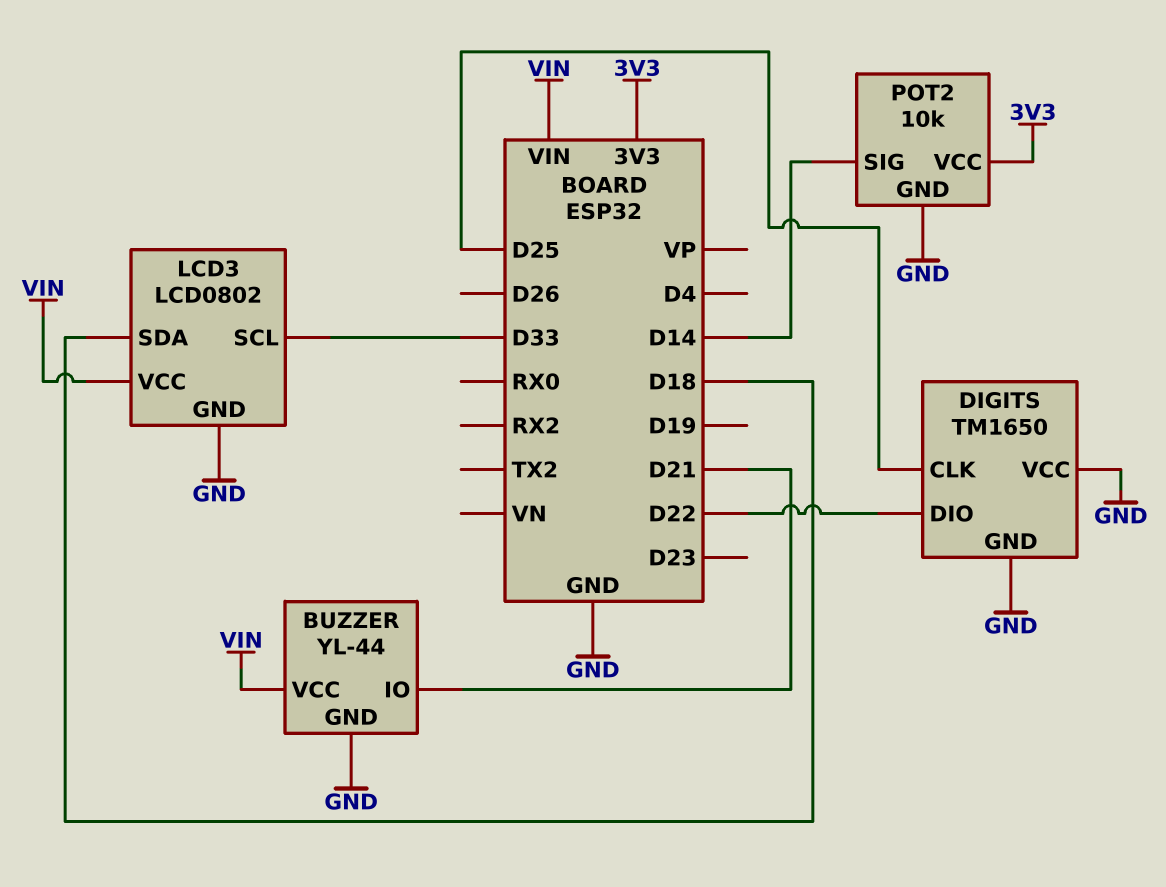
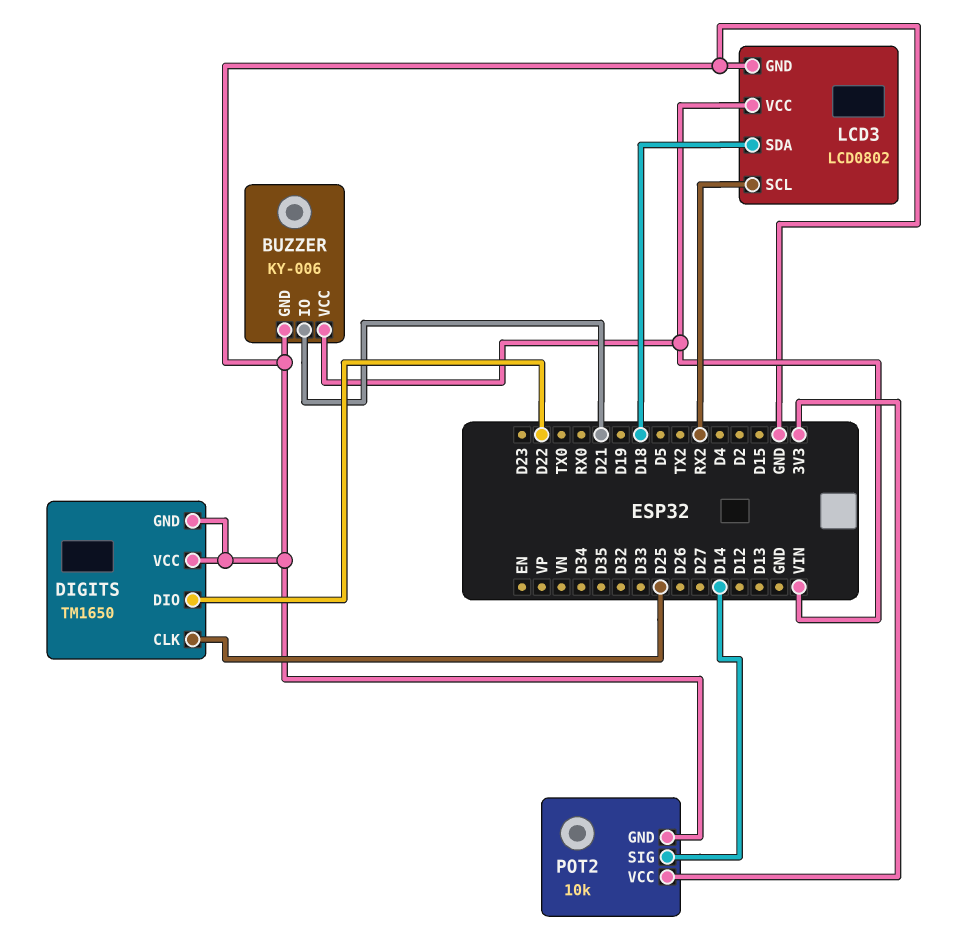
BUZZER: YL-44 -> KY-006
LCD3 pin SCL: D33 -> RX2

